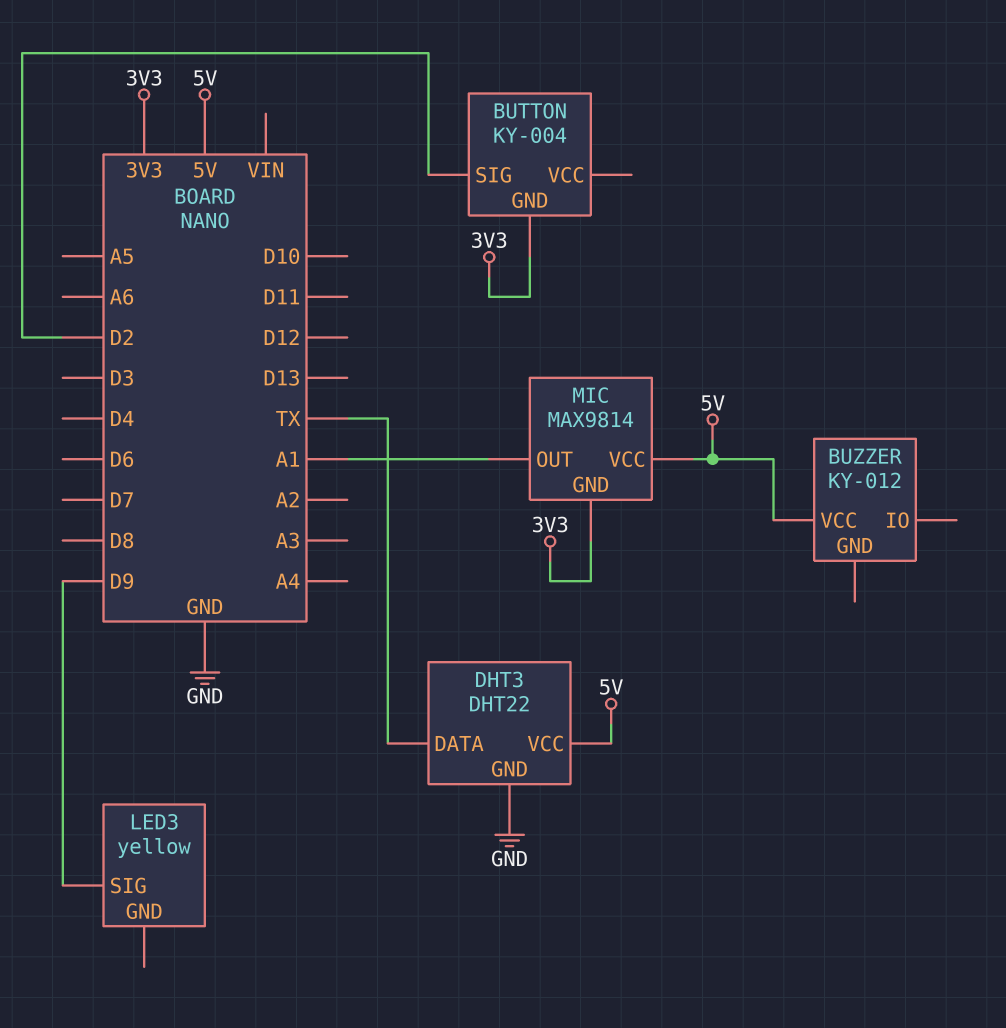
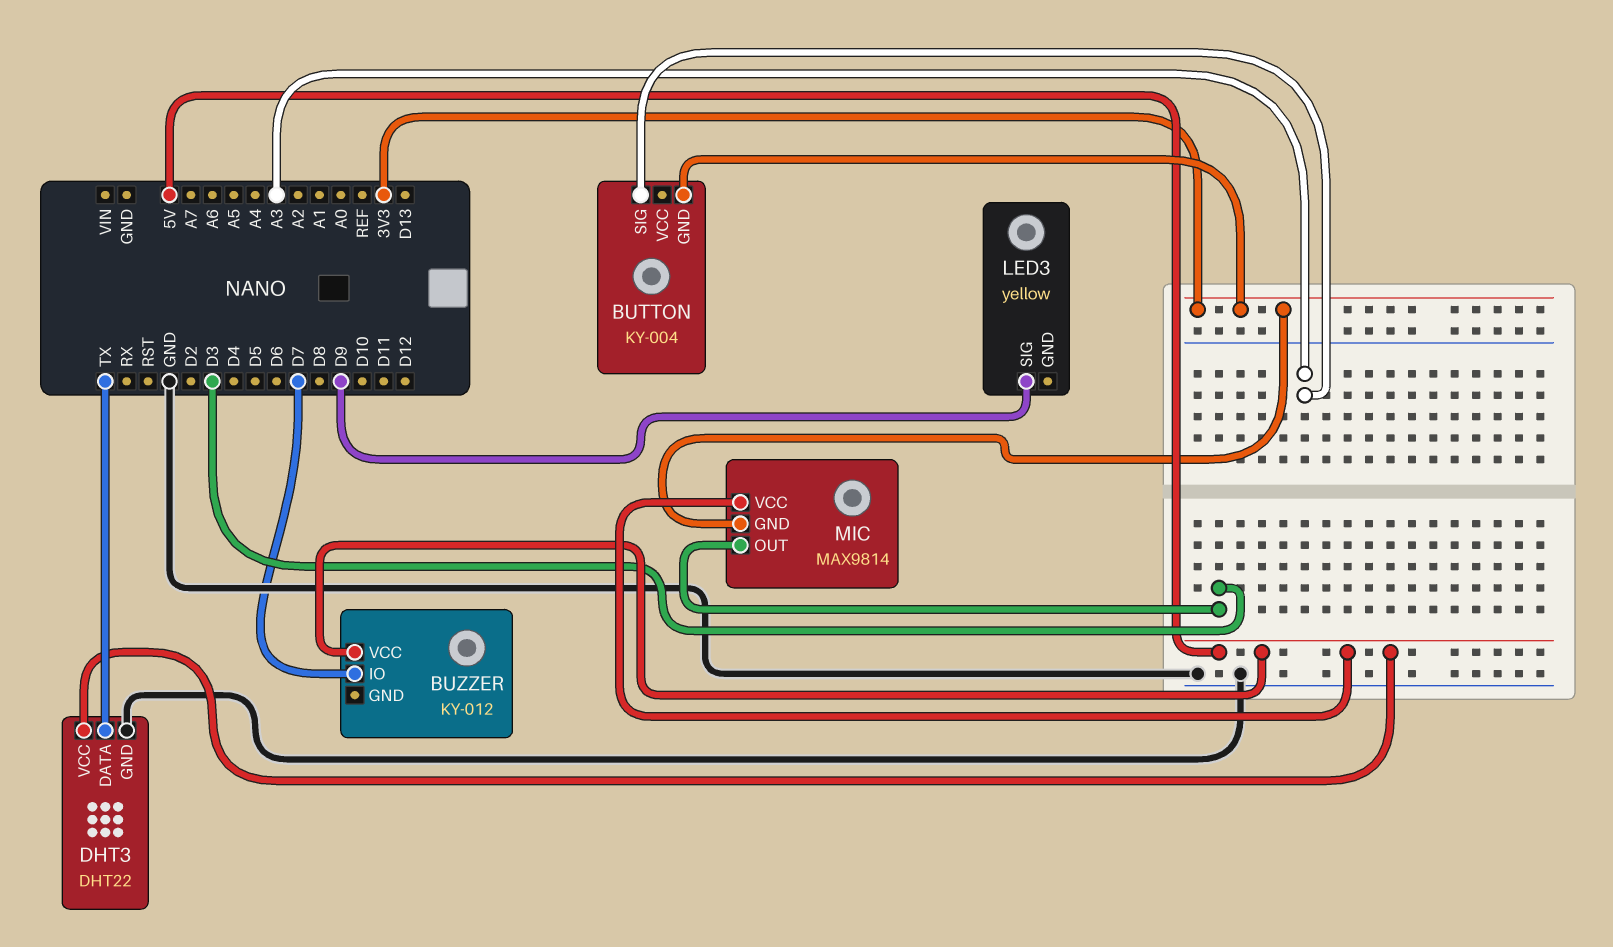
BUTTON pin SIG: D2 -> A3
BUZZER pin IO: none -> D7
MIC pin OUT: A1 -> D3

